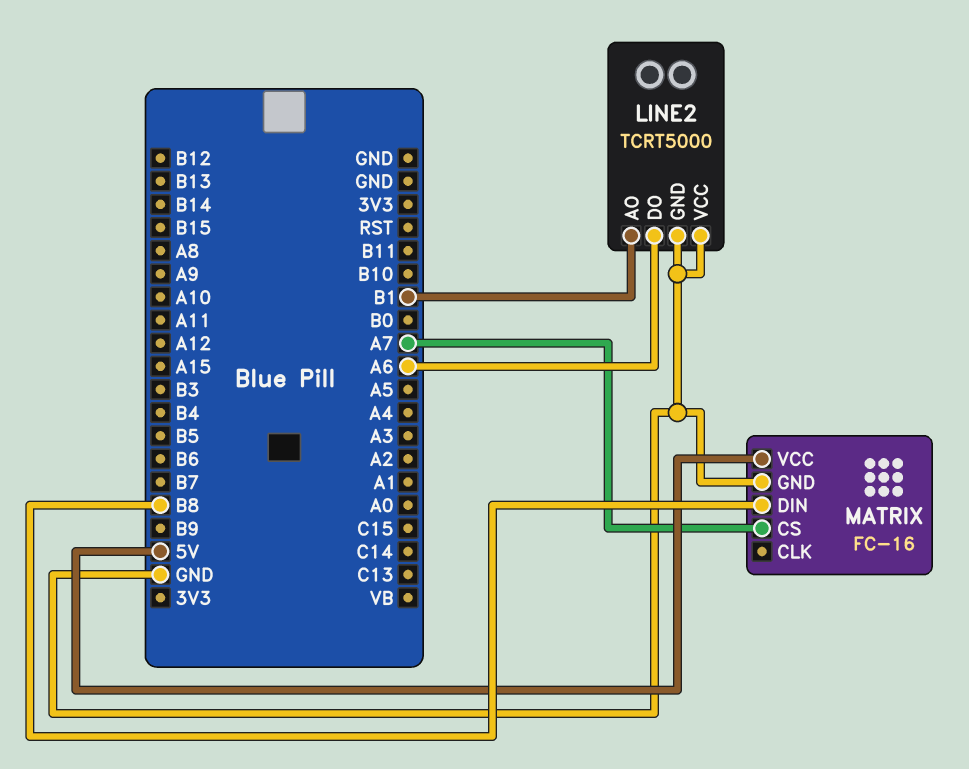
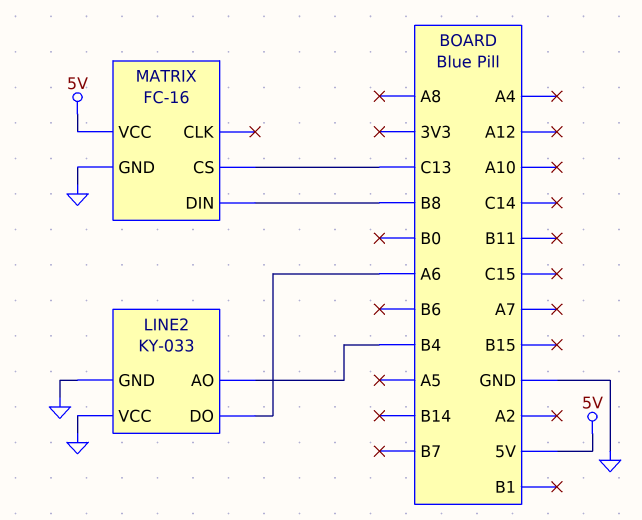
LINE2: TCRT5000 -> KY-033
LINE2 pin AO: B1 -> B4
MATRIX pin CS: A7 -> C13

